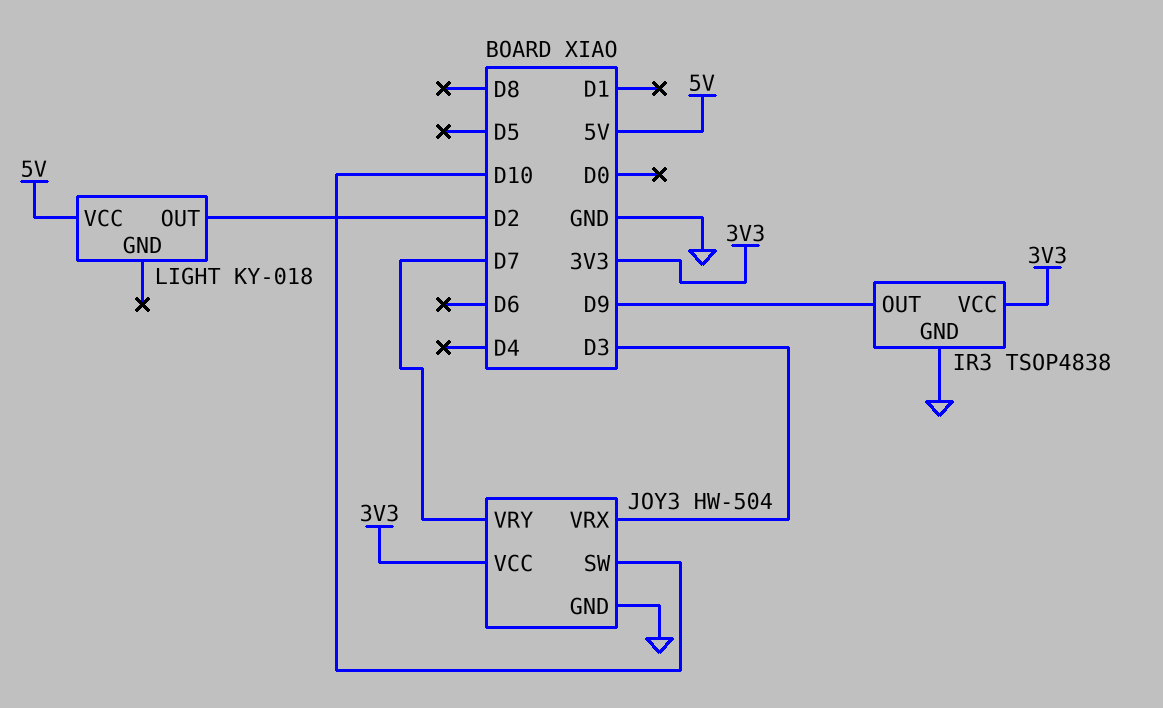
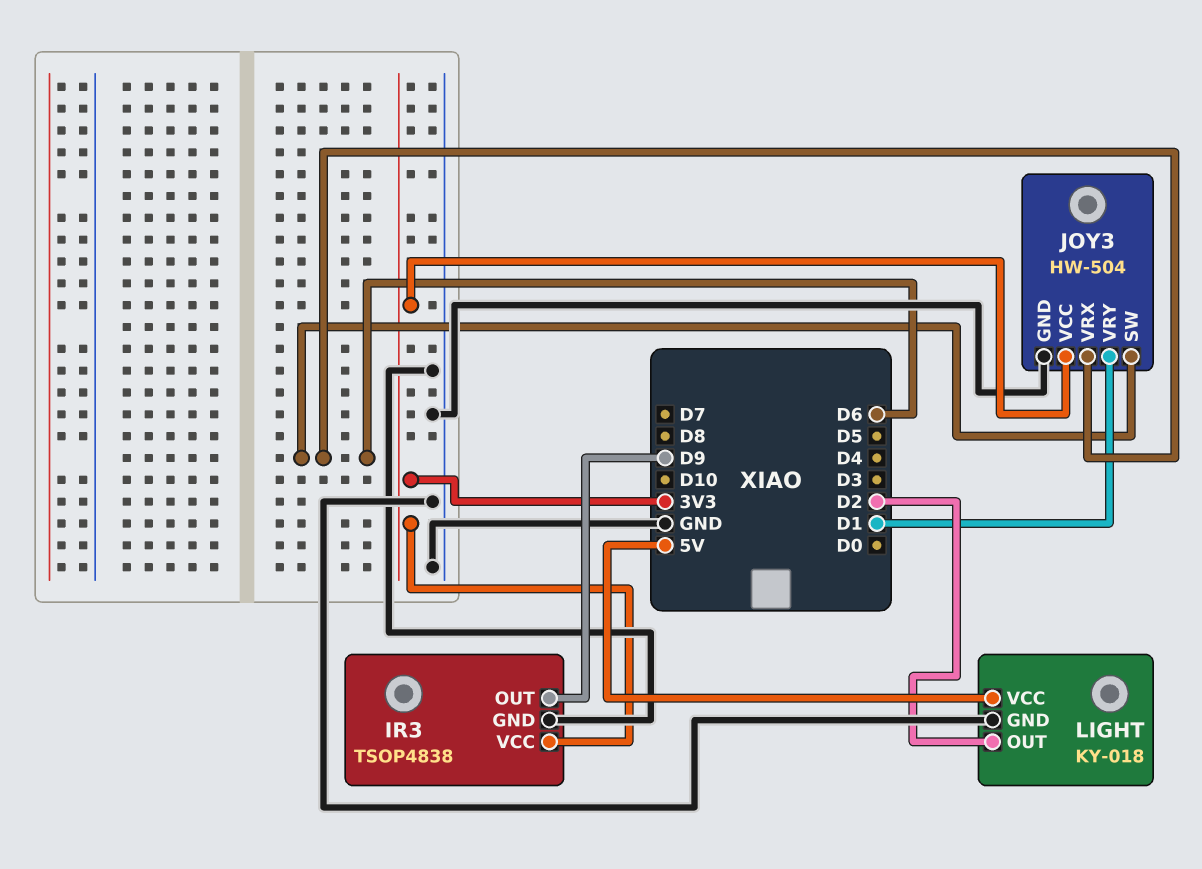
JOY3 pin SW: D10 -> D6
JOY3 pin VRX: D3 -> D6
JOY3 pin VRY: D7 -> D1
LIGHT pin GND: none -> GND

